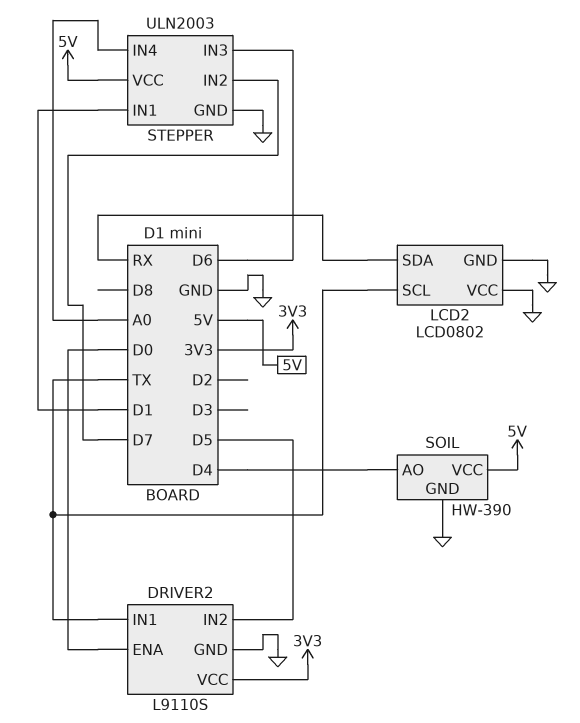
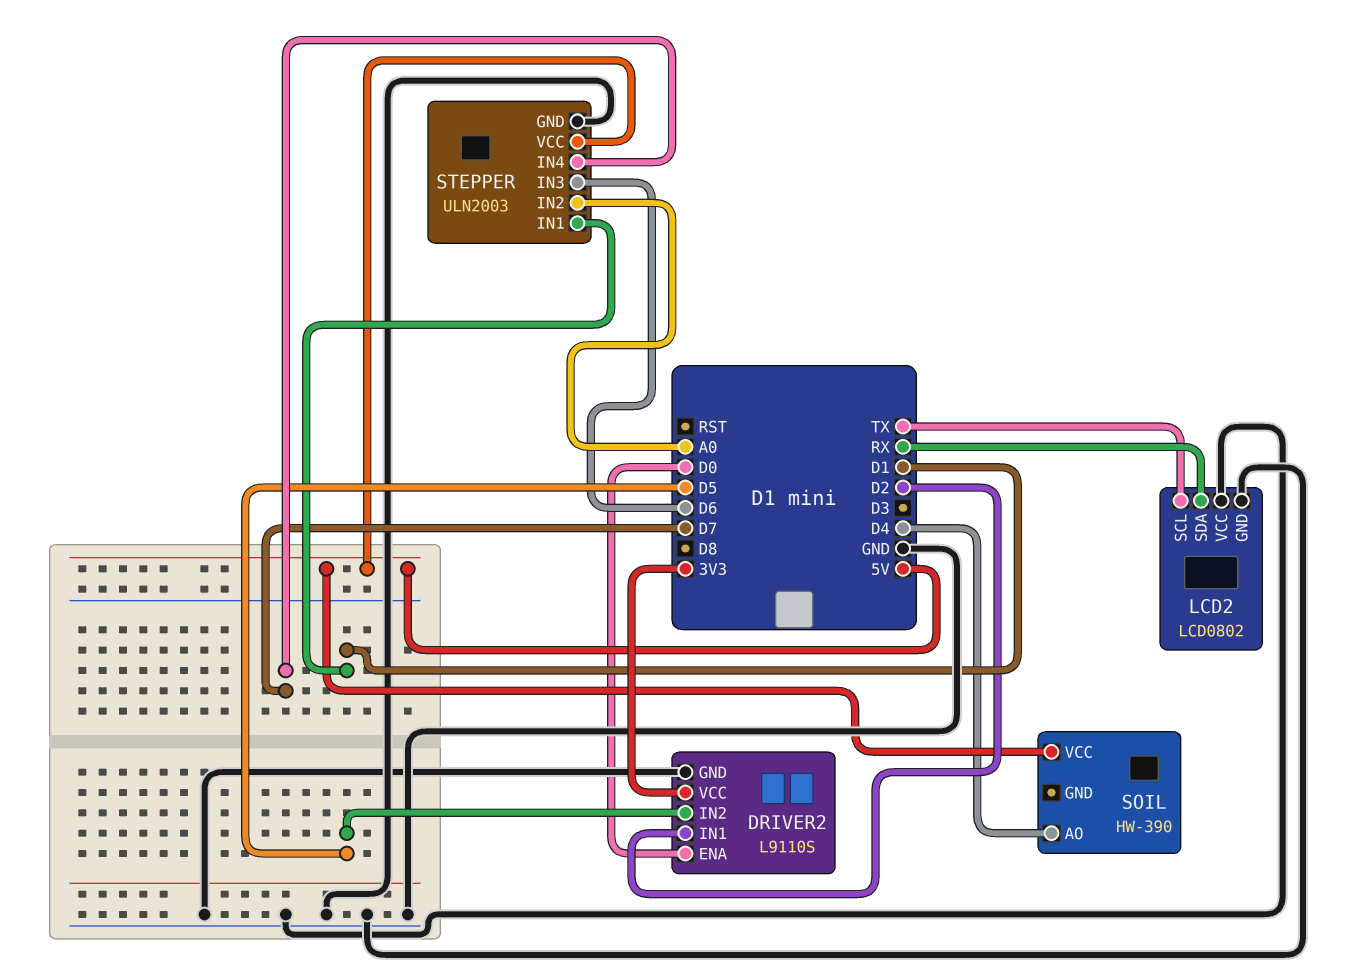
DRIVER2 pin IN1: TX -> D2
SOIL pin GND: GND -> none
STEPPER pin IN2: D7 -> A0
STEPPER pin IN4: A0 -> D7

